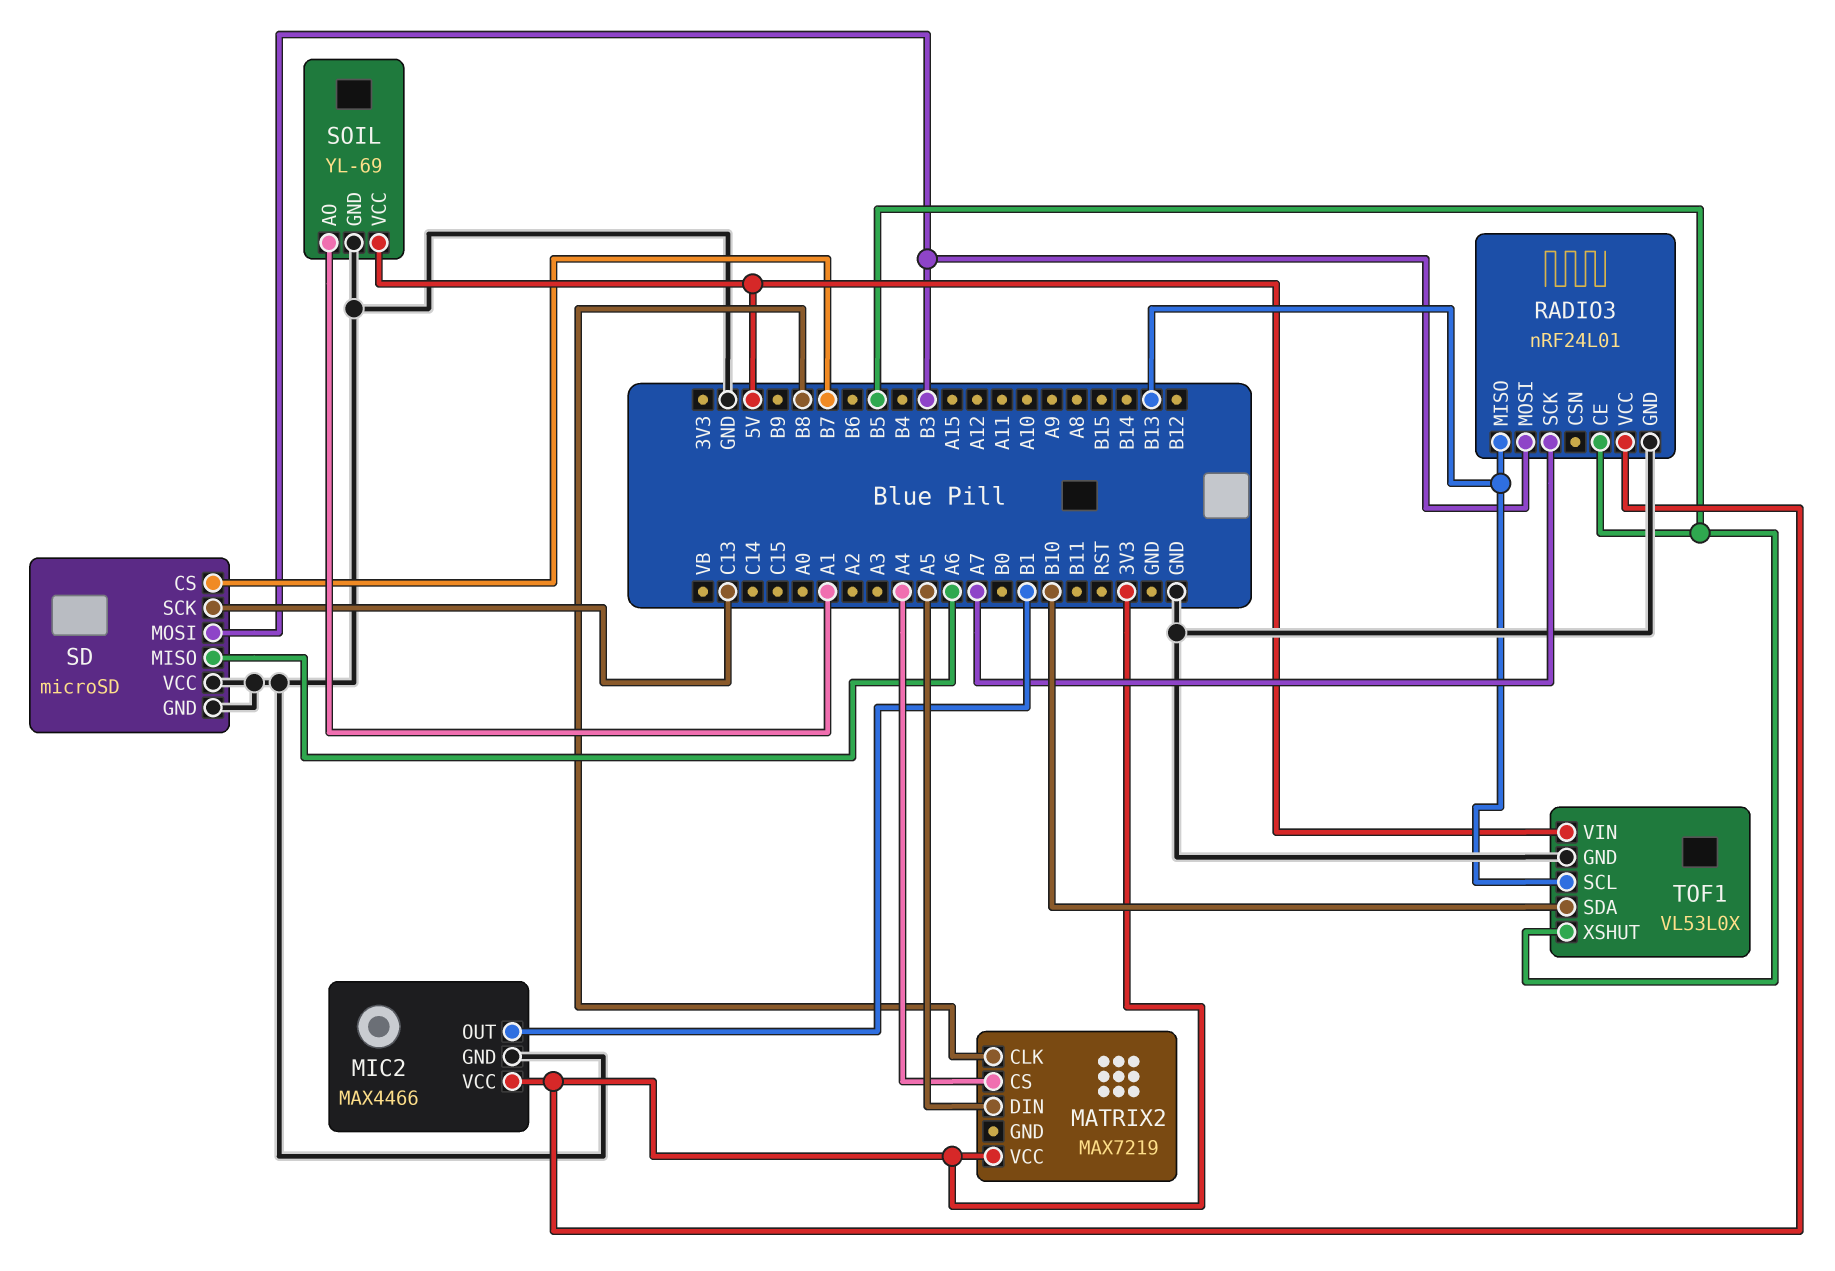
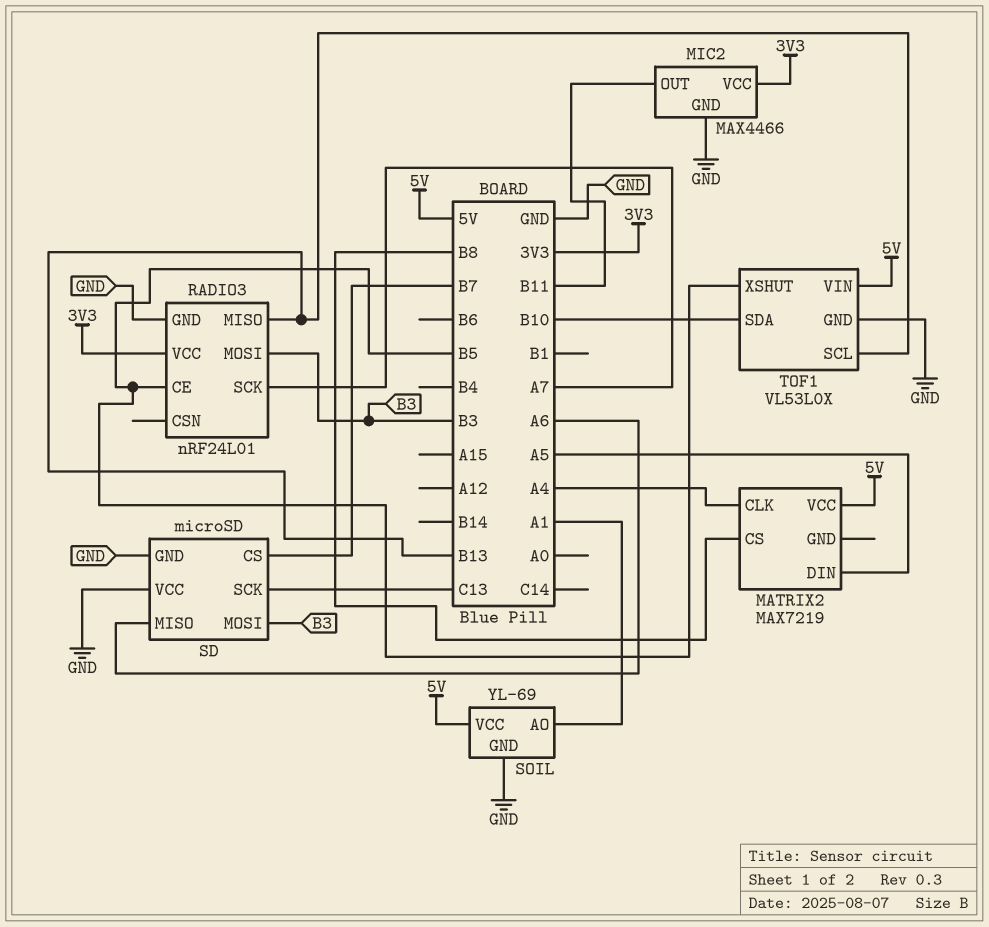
MATRIX2 pin CLK: B8 -> A4
MATRIX2 pin CS: A4 -> B8
MATRIX2 pin VCC: 3V3 -> 5V
MIC2 pin OUT: B1 -> B11

